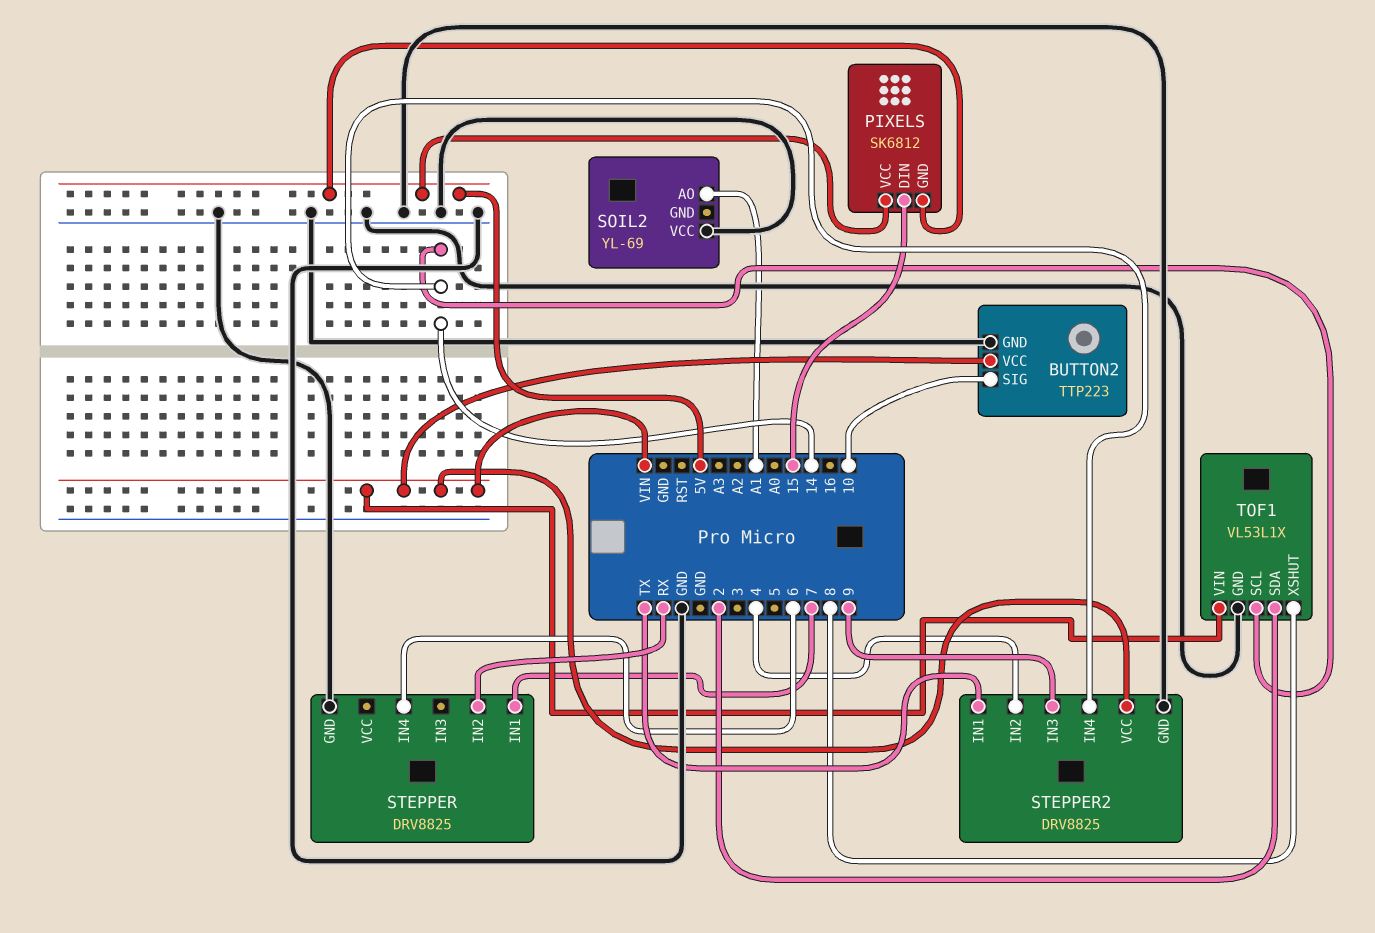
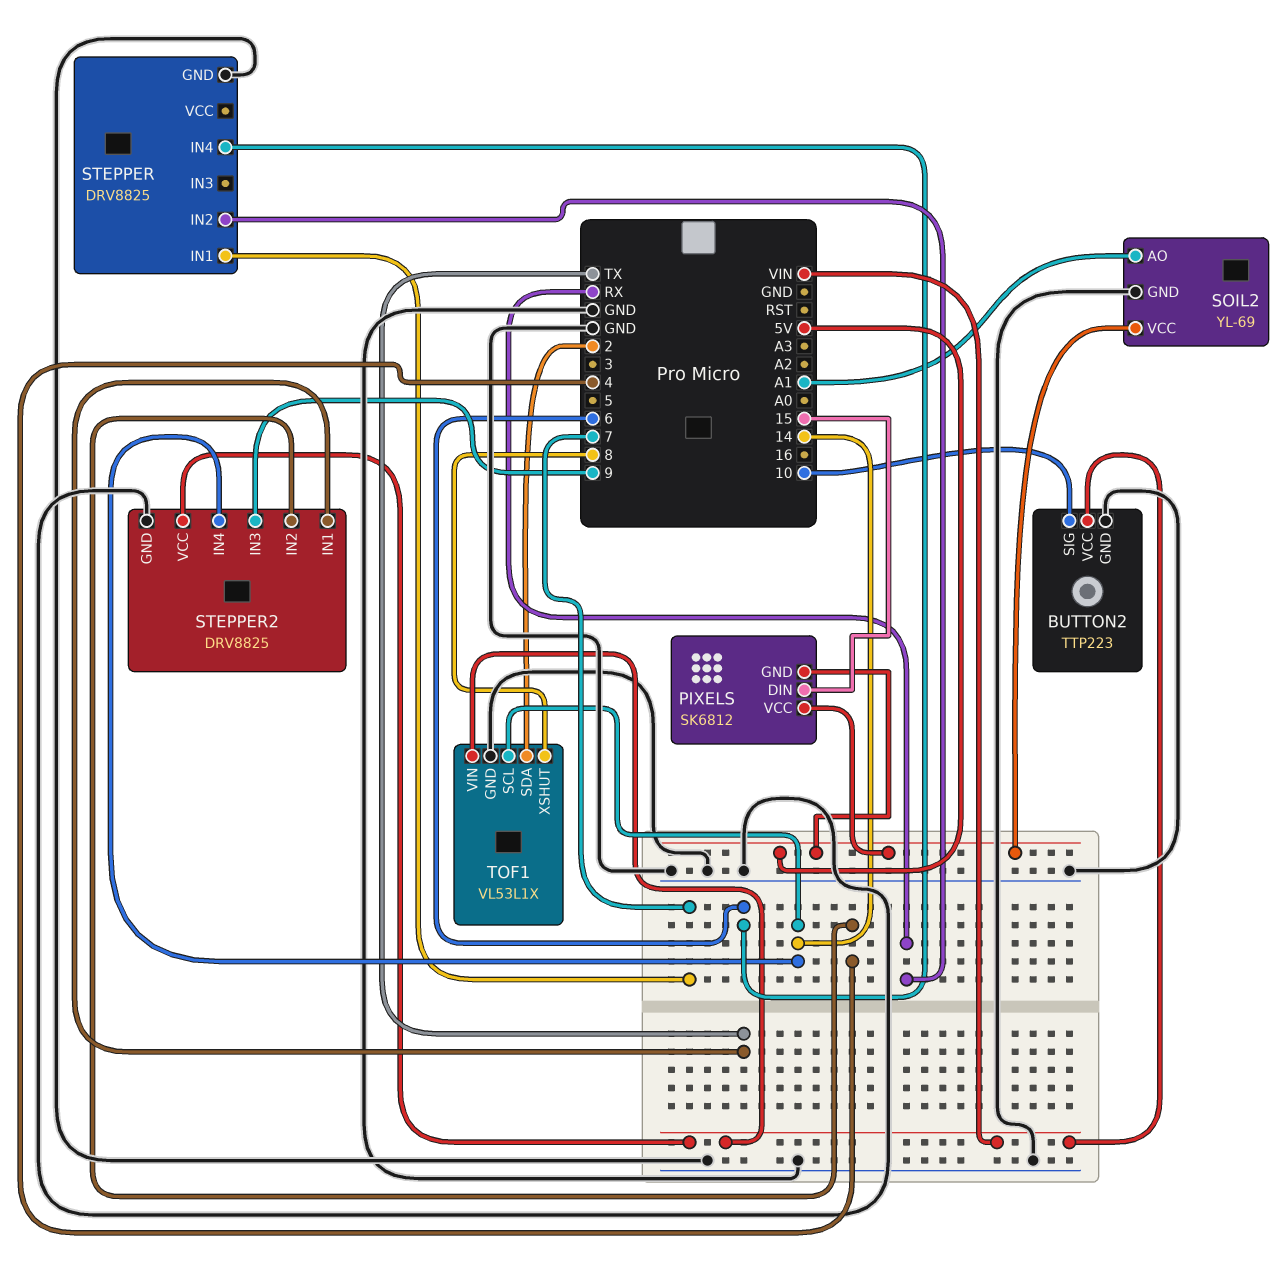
SOIL2 pin GND: none -> GND
SOIL2 pin VCC: GND -> 5V

